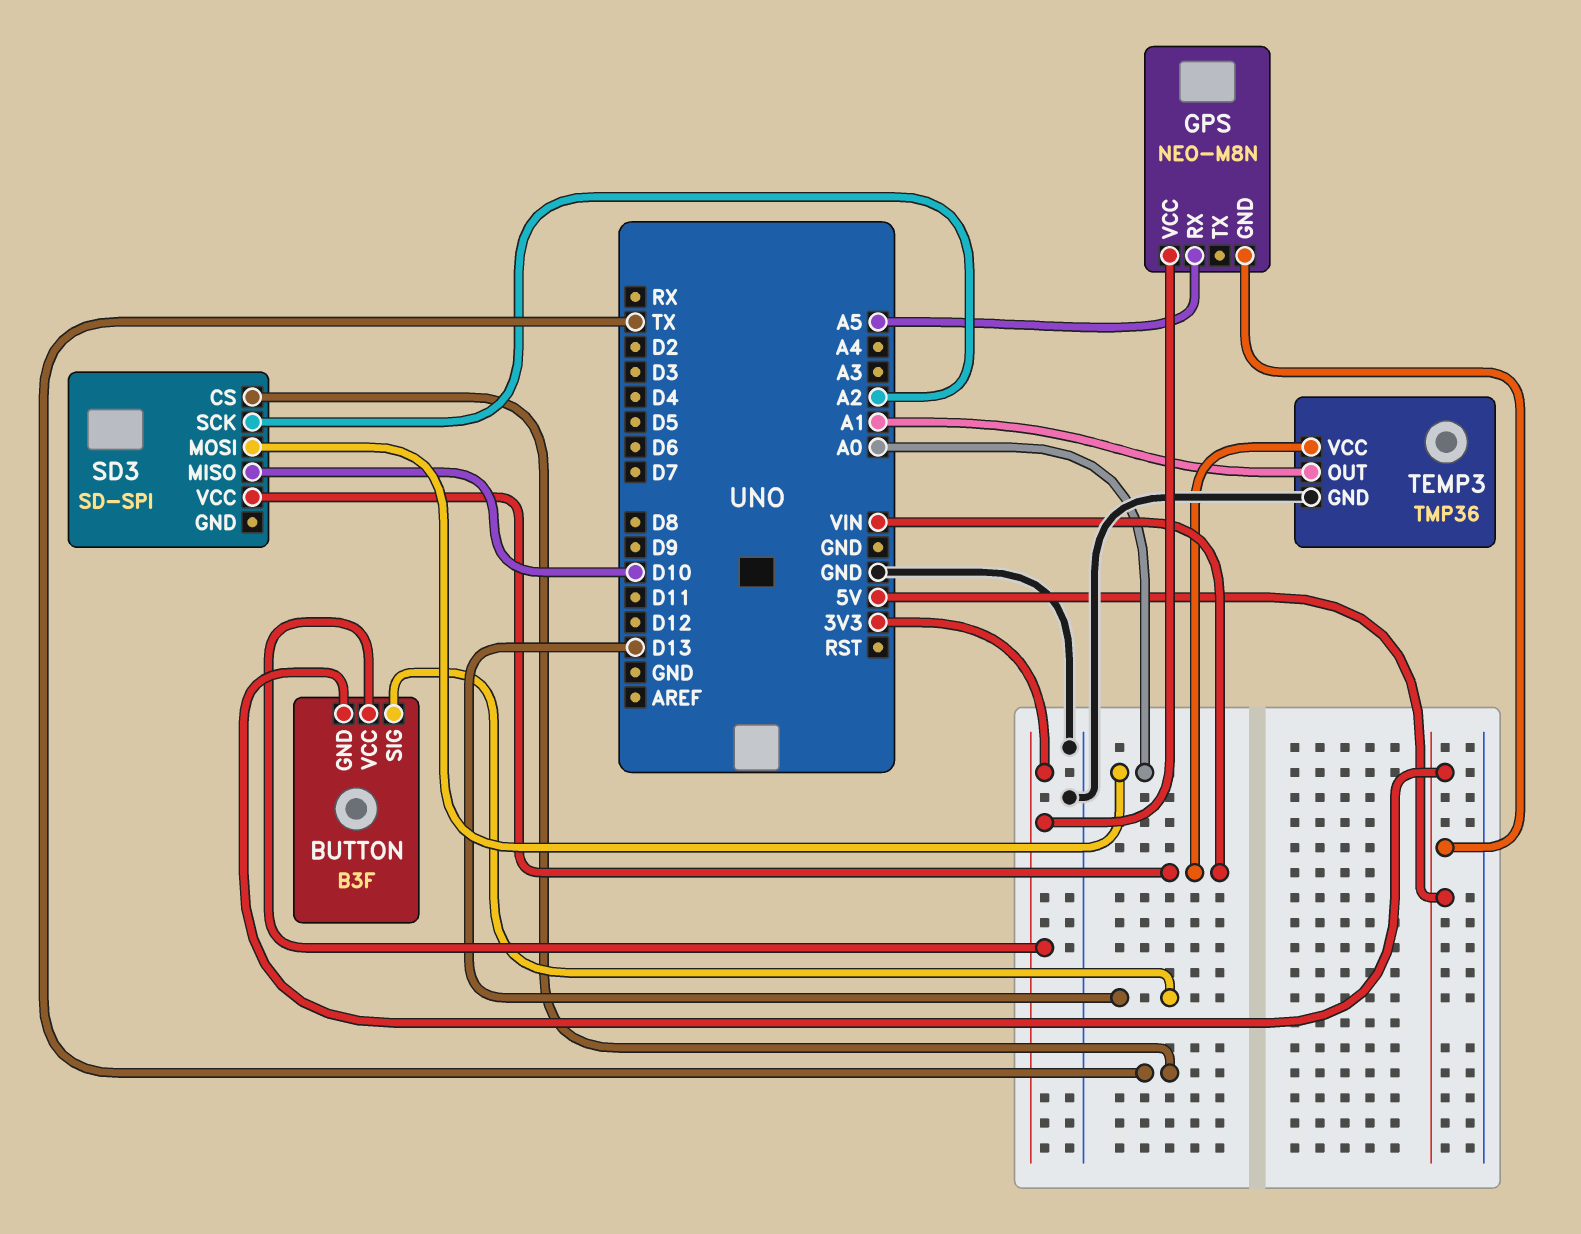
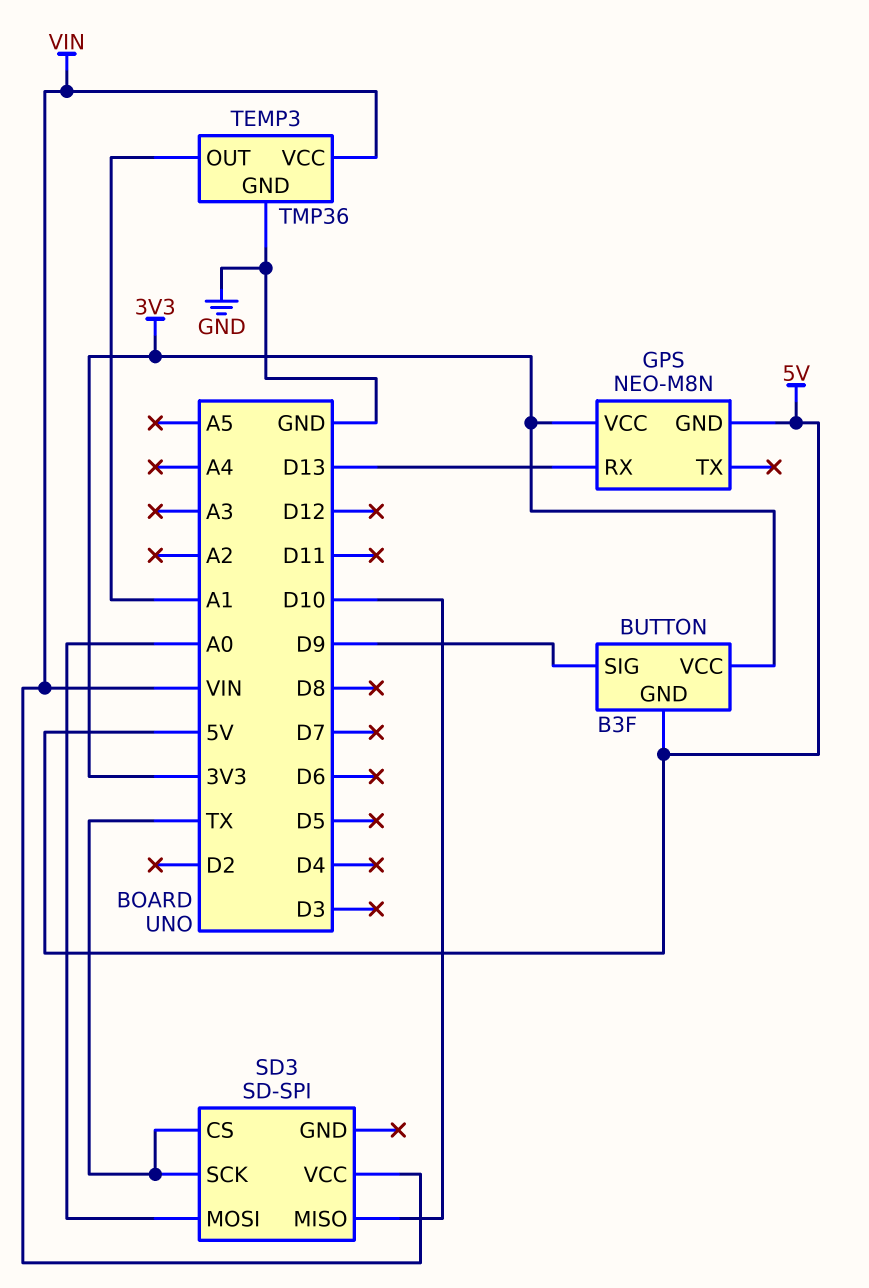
BUTTON pin SIG: D13 -> D9
GPS pin RX: A5 -> D13
SD3 pin SCK: A2 -> TX

